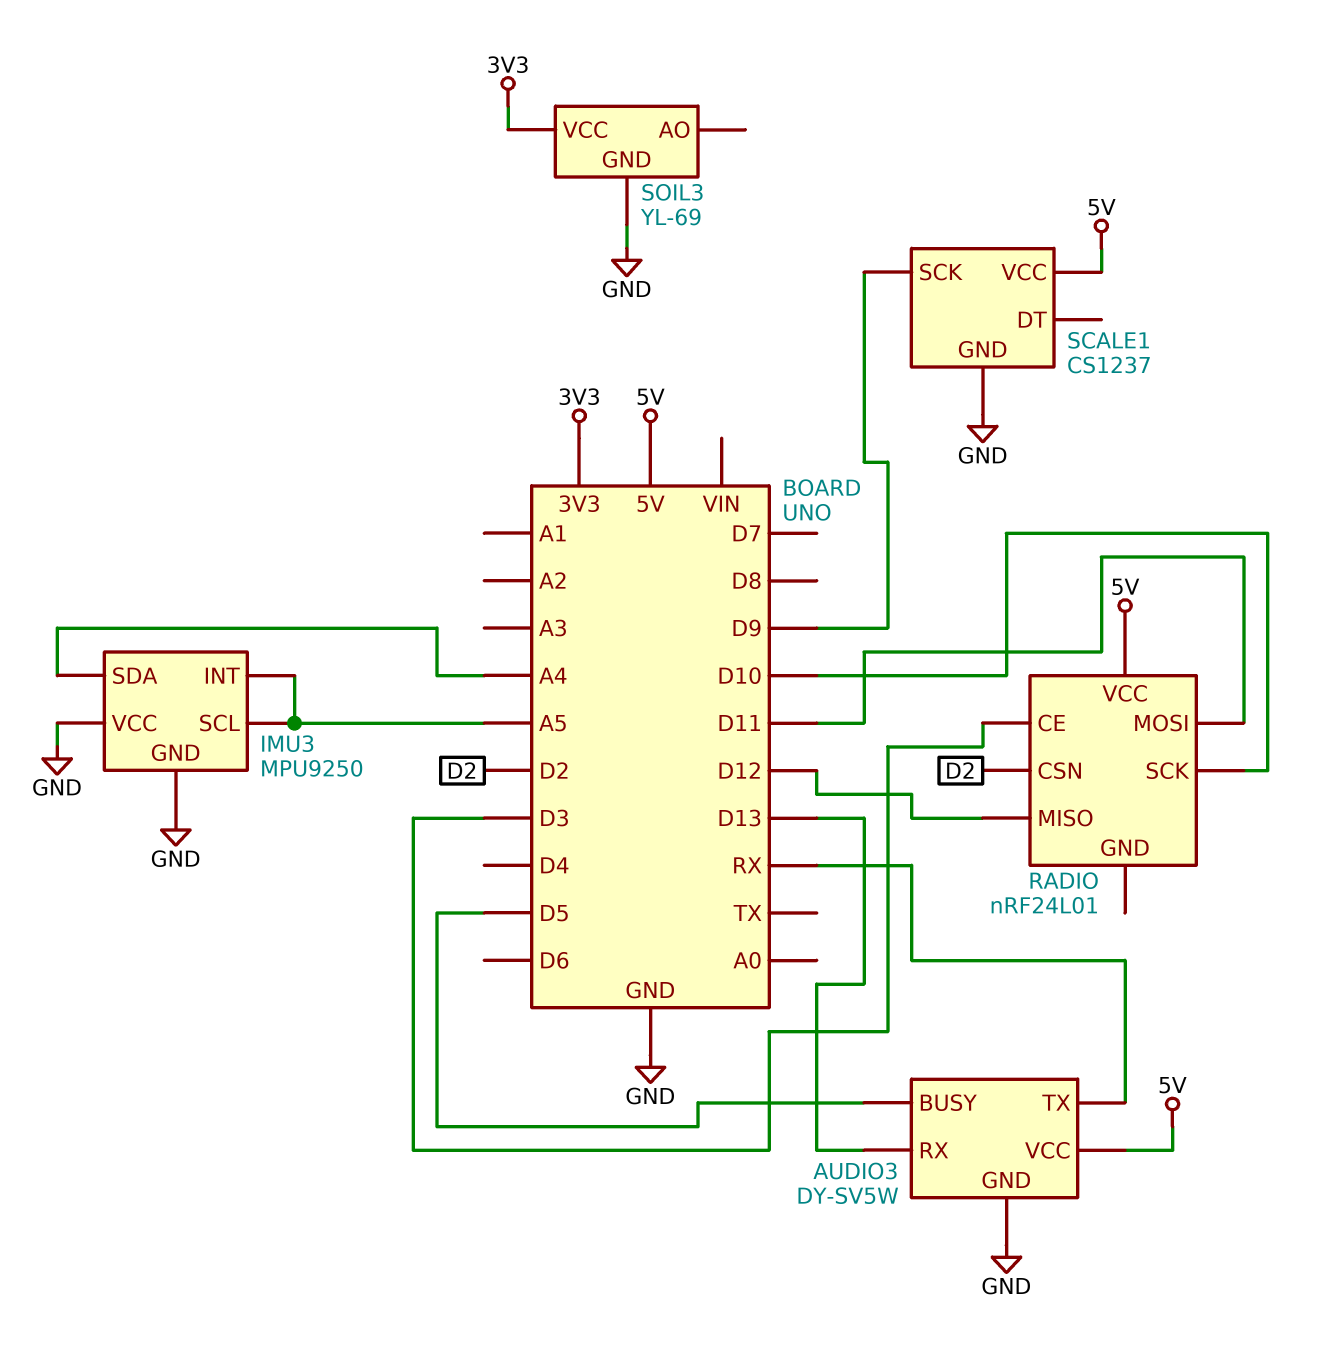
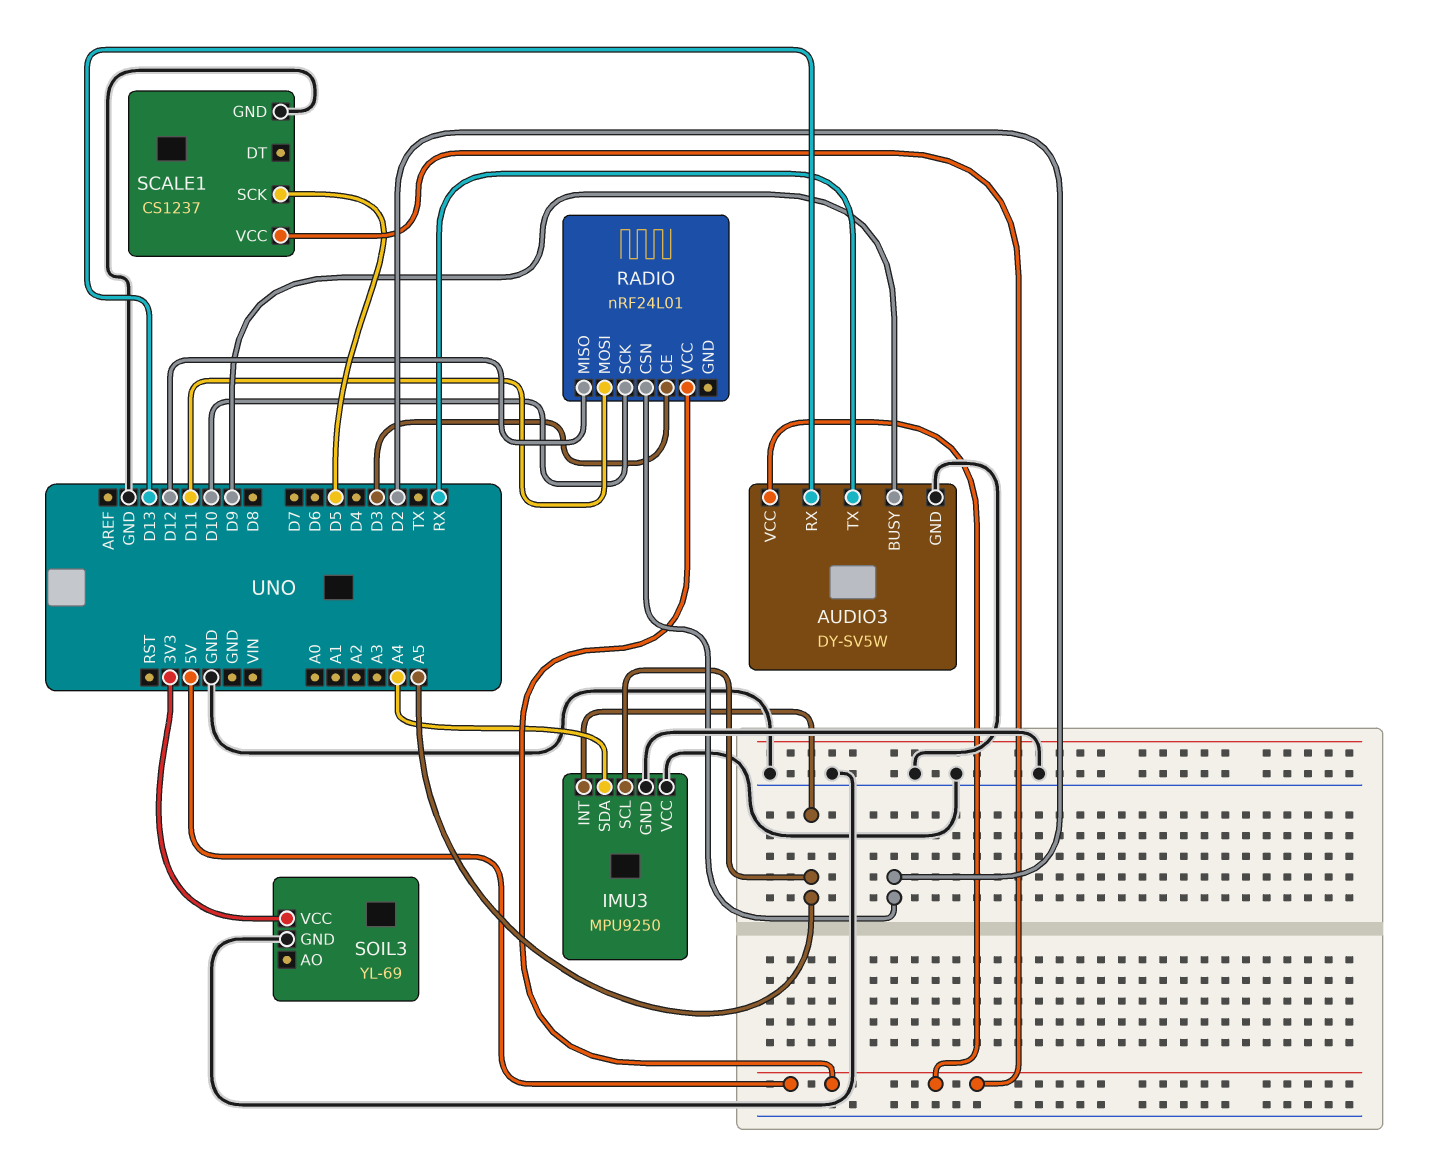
AUDIO3 pin BUSY: D5 -> D9
SCALE1 pin SCK: D9 -> D5

